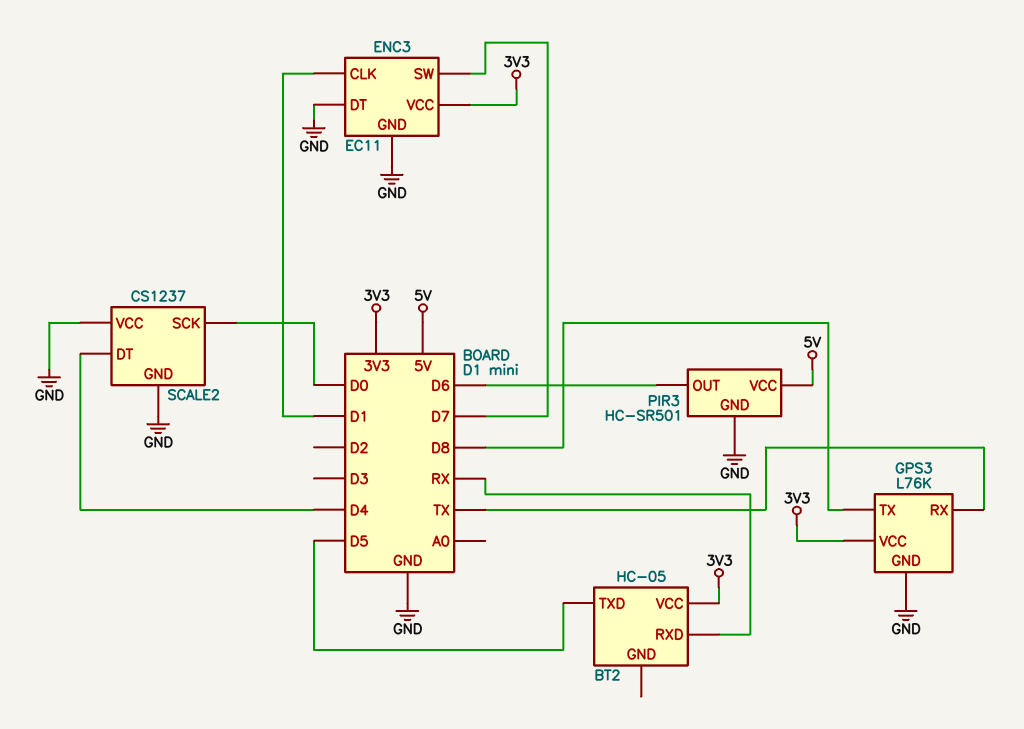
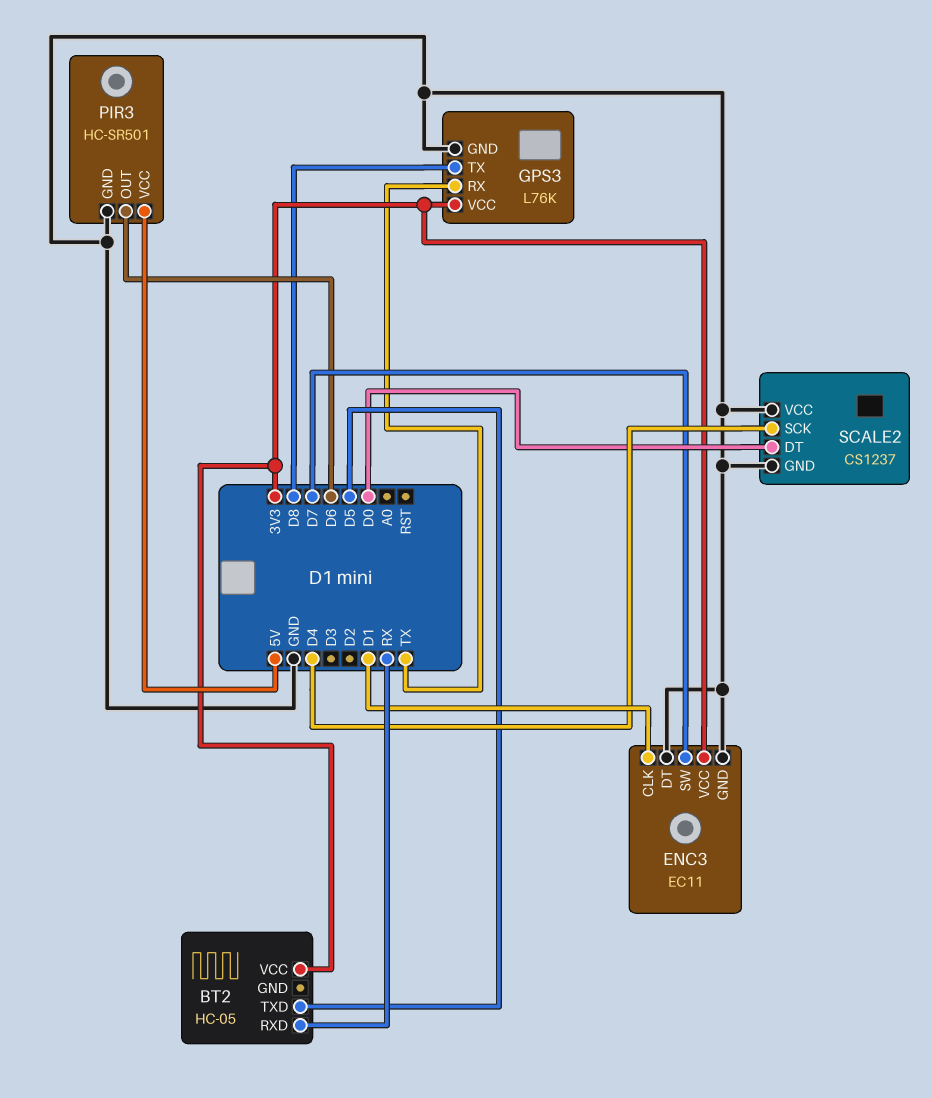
SCALE2 pin DT: D4 -> D0
SCALE2 pin SCK: D0 -> D4

